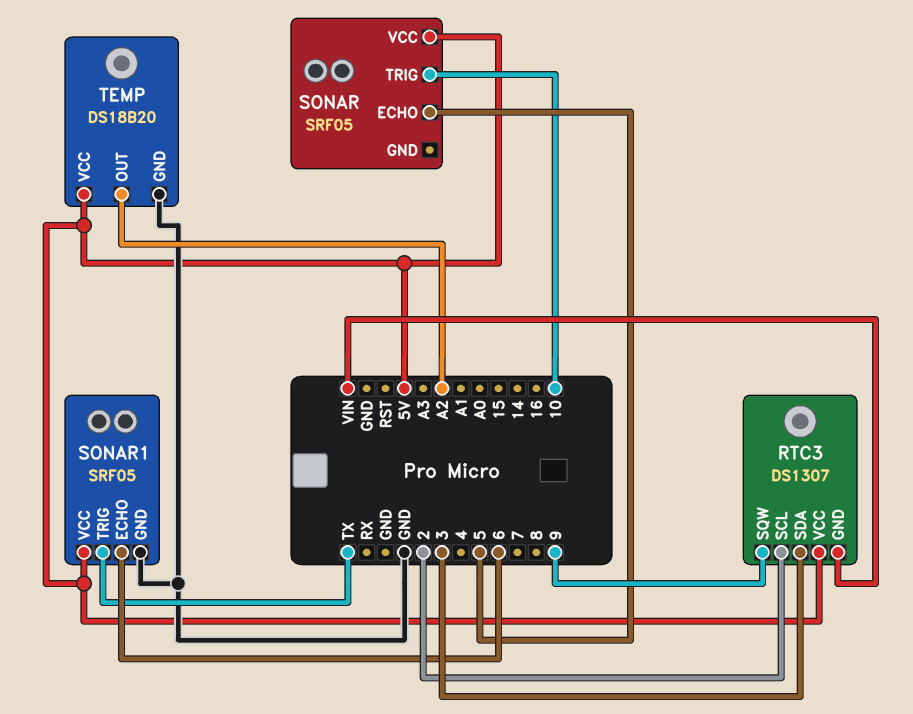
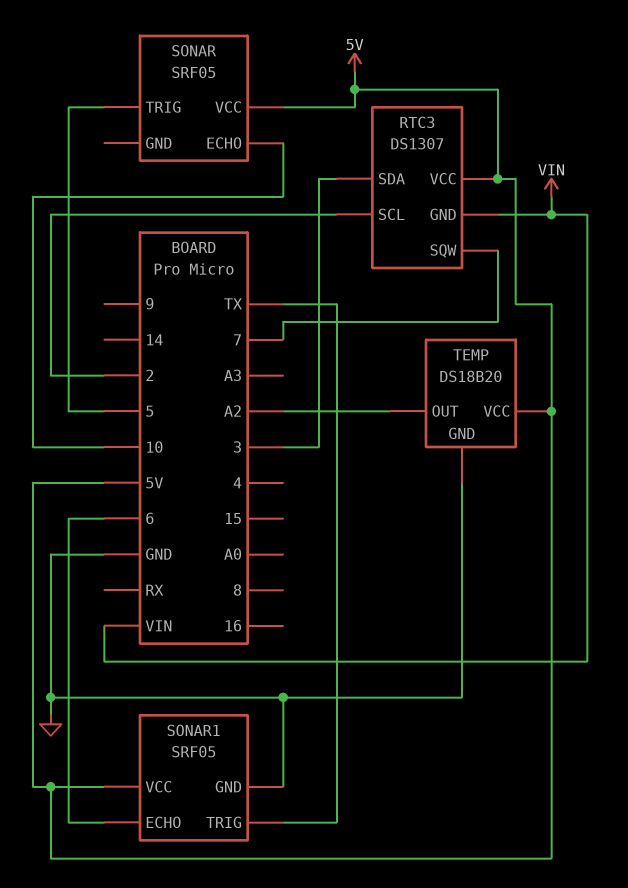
RTC3 pin SQW: 9 -> 7
SONAR pin ECHO: 5 -> 10
SONAR pin TRIG: 10 -> 5

